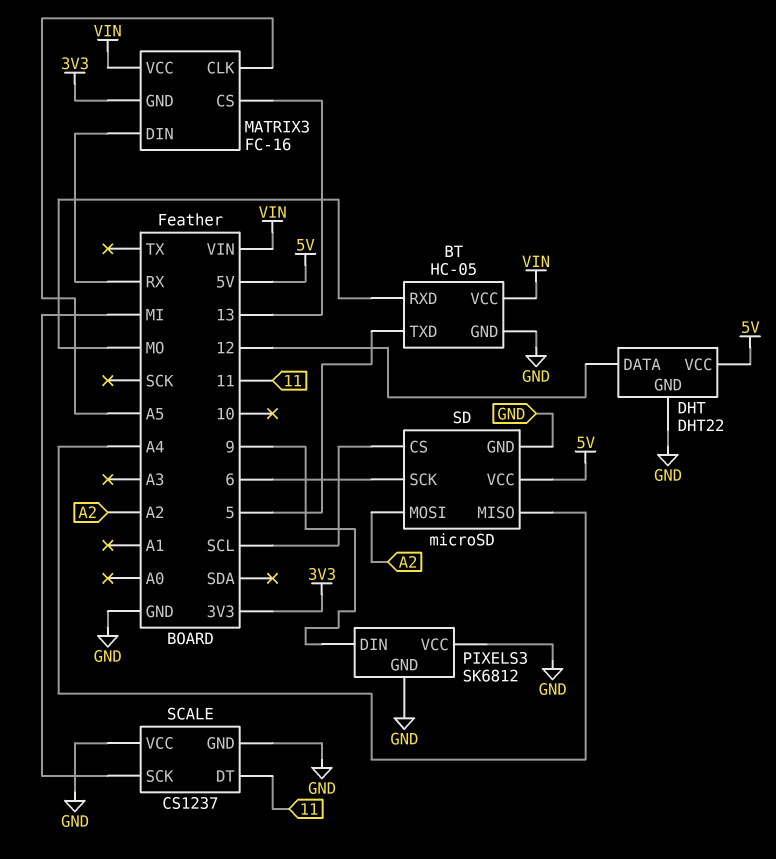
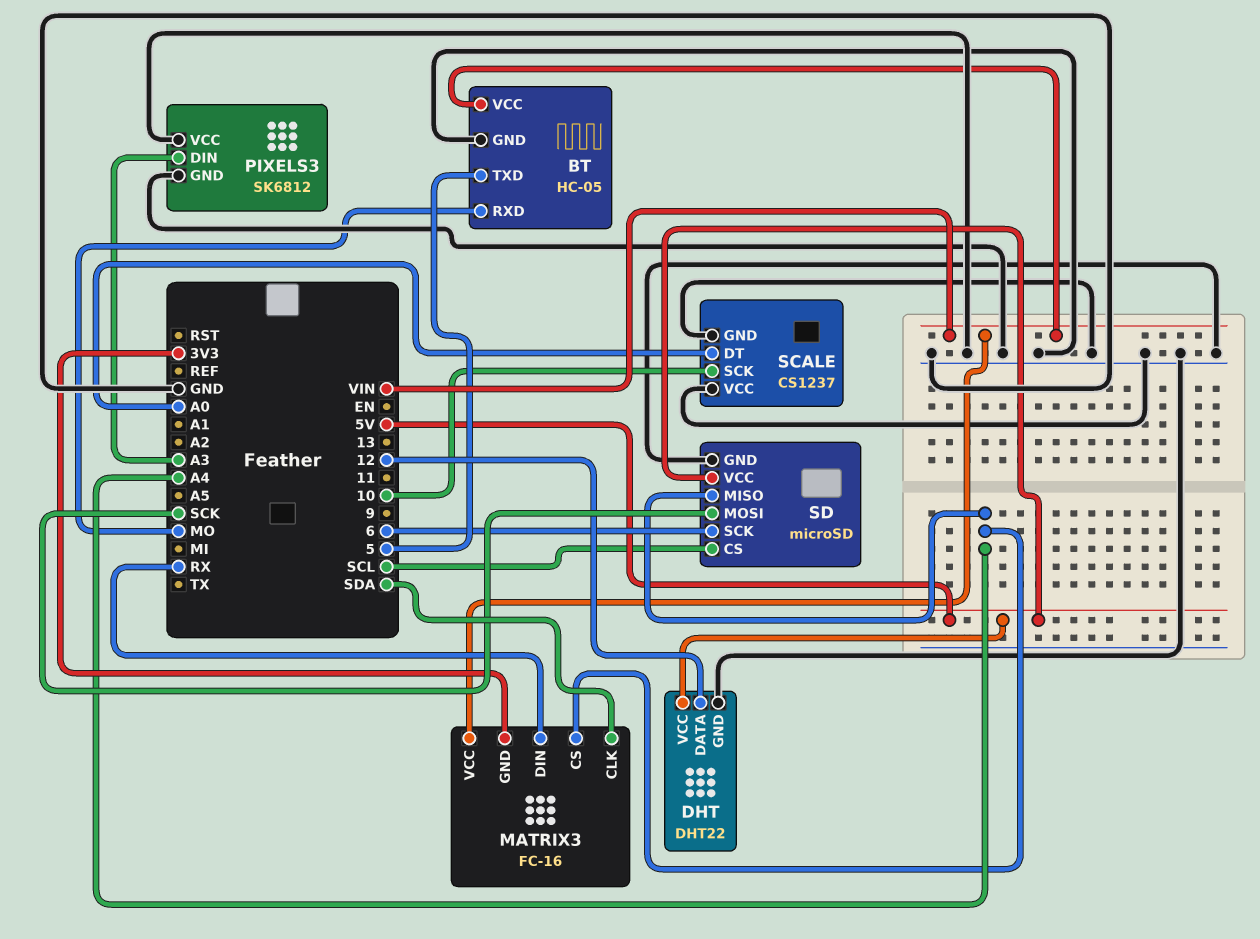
MATRIX3 pin CLK: A5 -> SDA
MATRIX3 pin CS: 13 -> A4
PIXELS3 pin DIN: 9 -> A3
SCALE pin DT: 11 -> A0
SCALE pin SCK: MI -> 10
SD pin MOSI: A2 -> SCK

